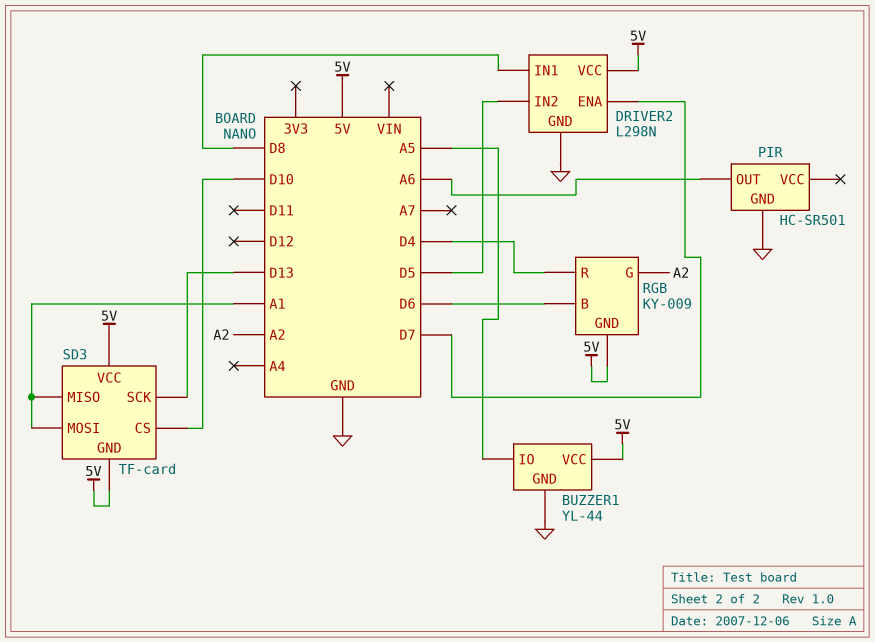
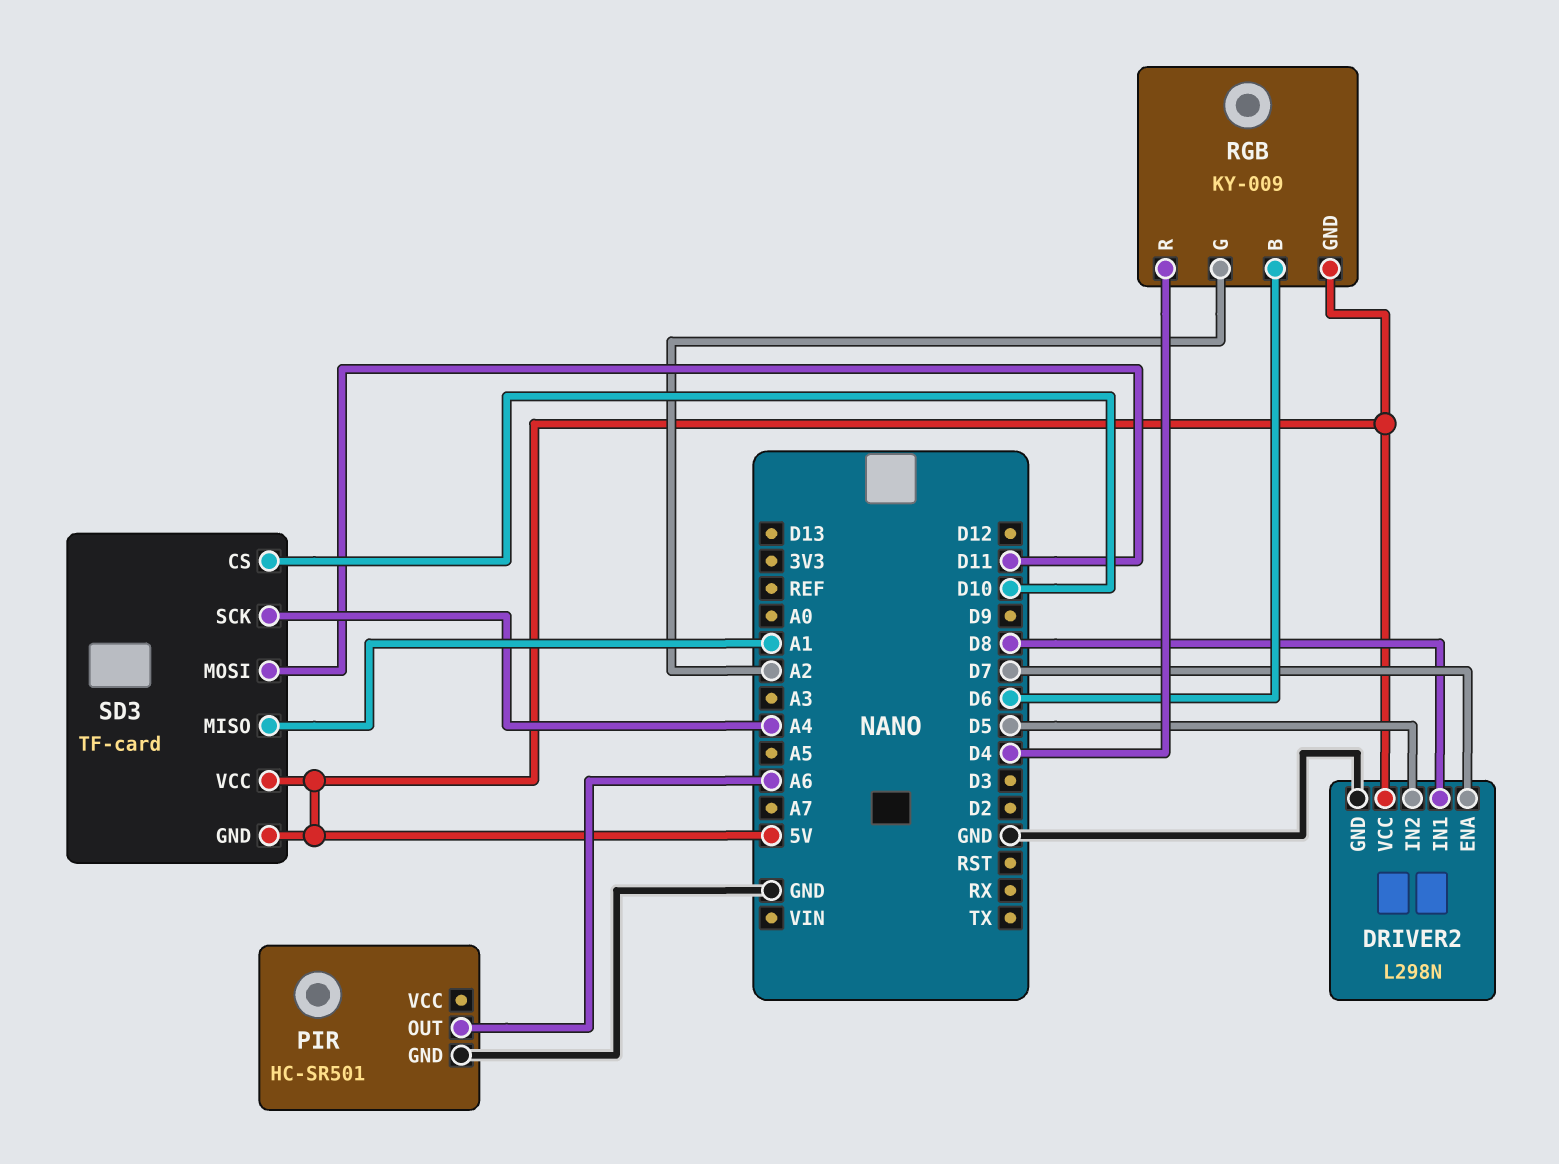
BUZZER1: YL-44 -> none
BUZZER1 pin GND: GND -> none
BUZZER1 pin IO: A5 -> none
BUZZER1 pin VCC: 5V -> none
SD3 pin MOSI: A1 -> D11
SD3 pin SCK: D13 -> A4

